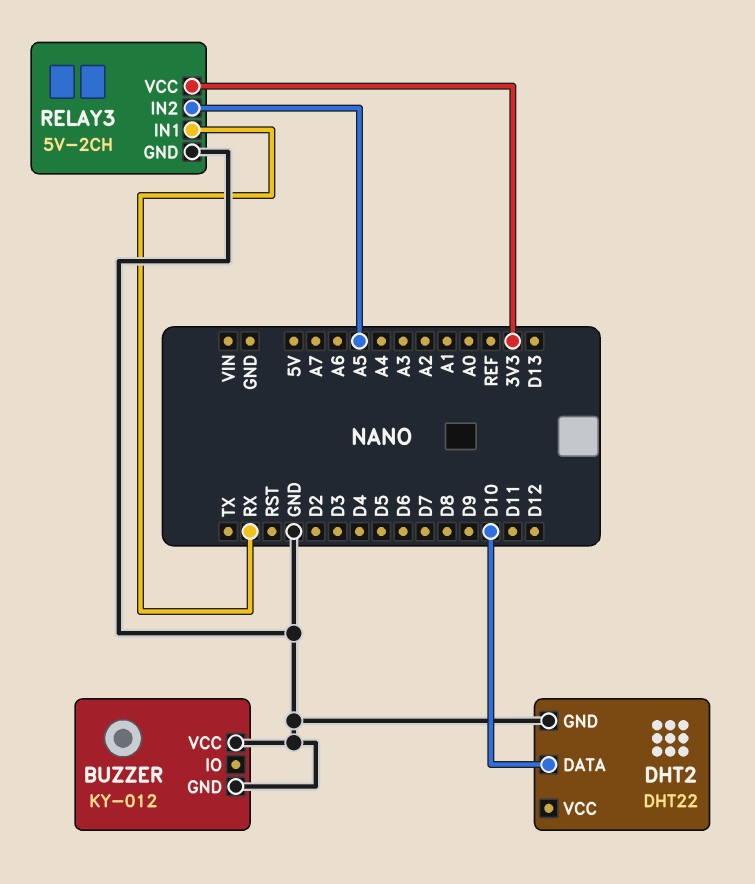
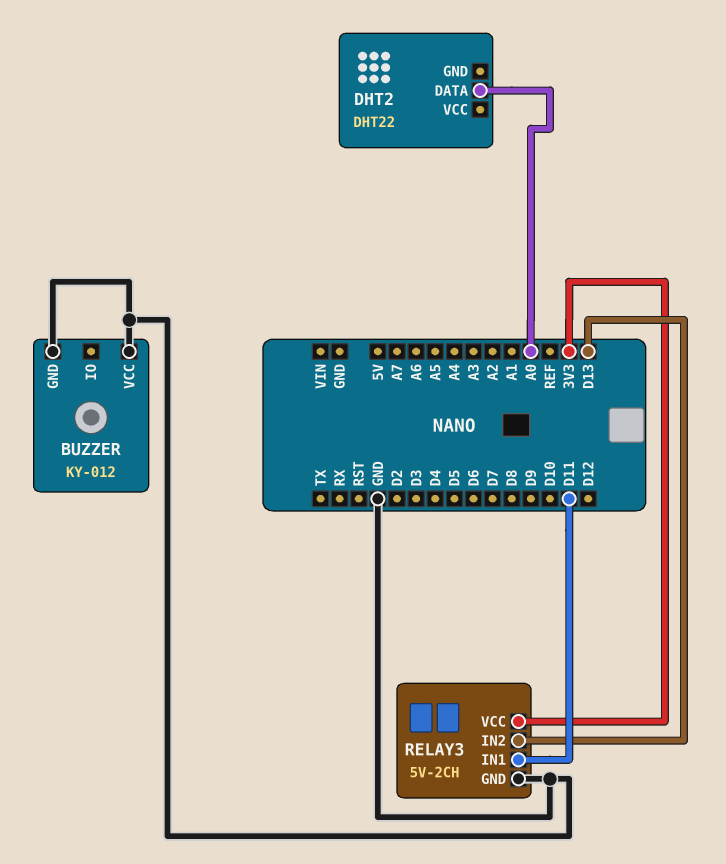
DHT2 pin DATA: D10 -> A0
DHT2 pin GND: GND -> none
RELAY3 pin IN1: RX -> D11
RELAY3 pin IN2: A5 -> D13

